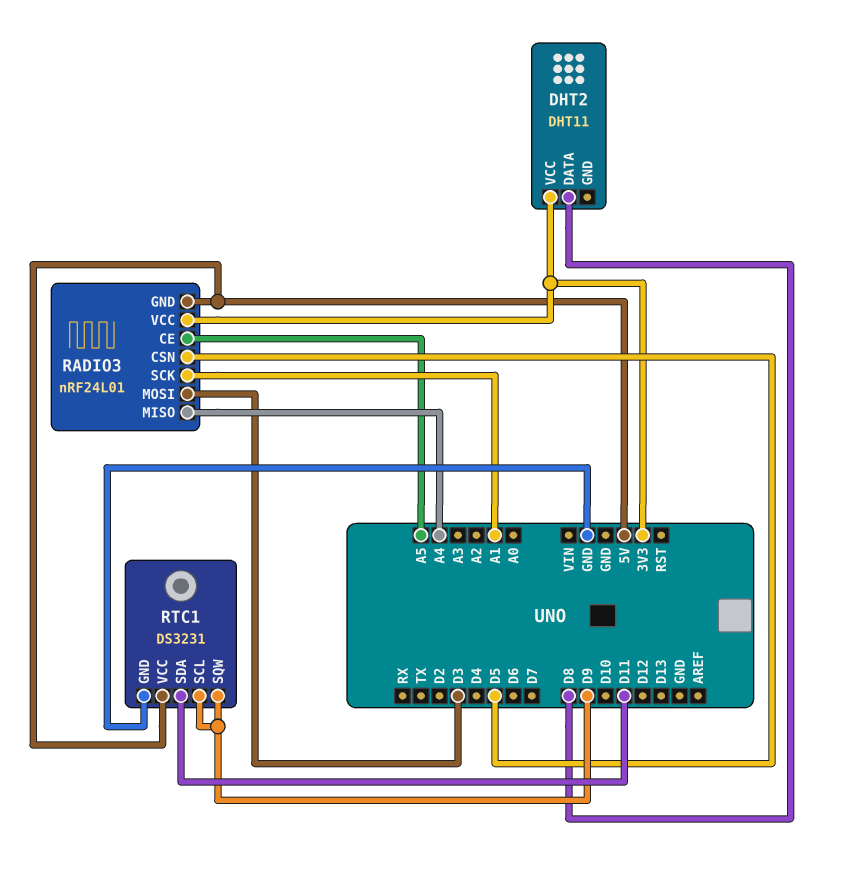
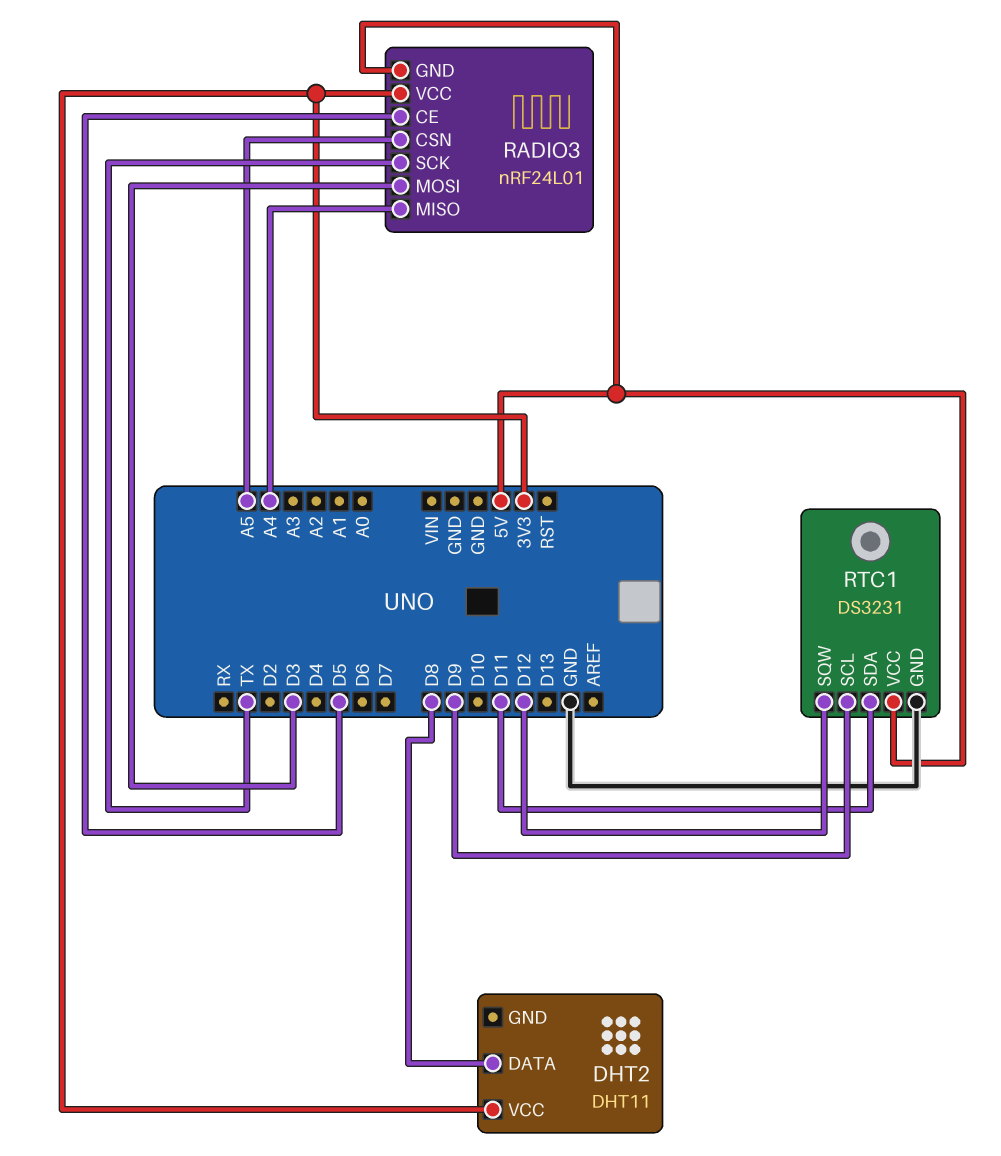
RADIO3 pin CE: A5 -> D5
RADIO3 pin CSN: D5 -> A5
RADIO3 pin SCK: A1 -> TX
RTC1 pin SQW: D9 -> D12

